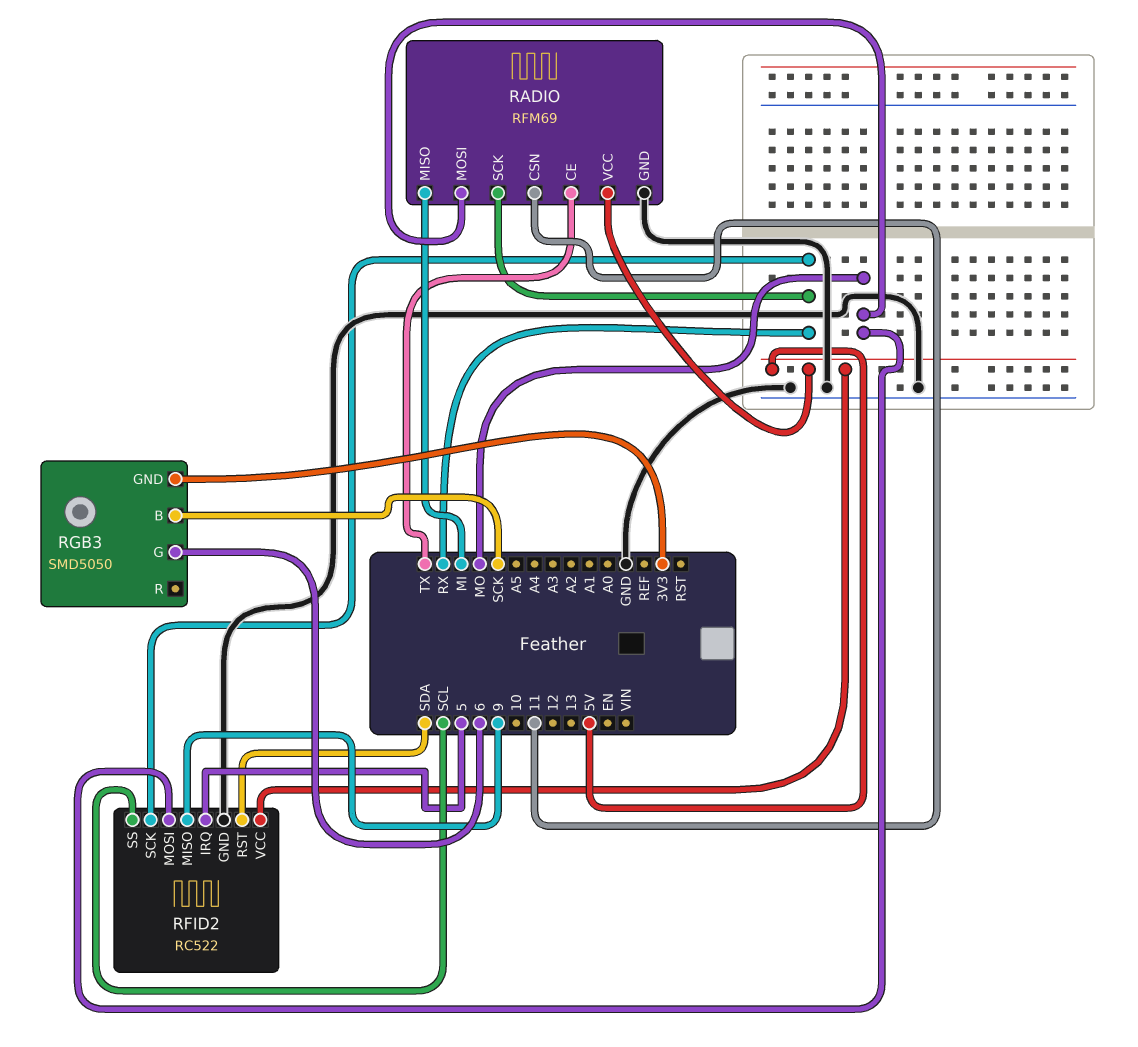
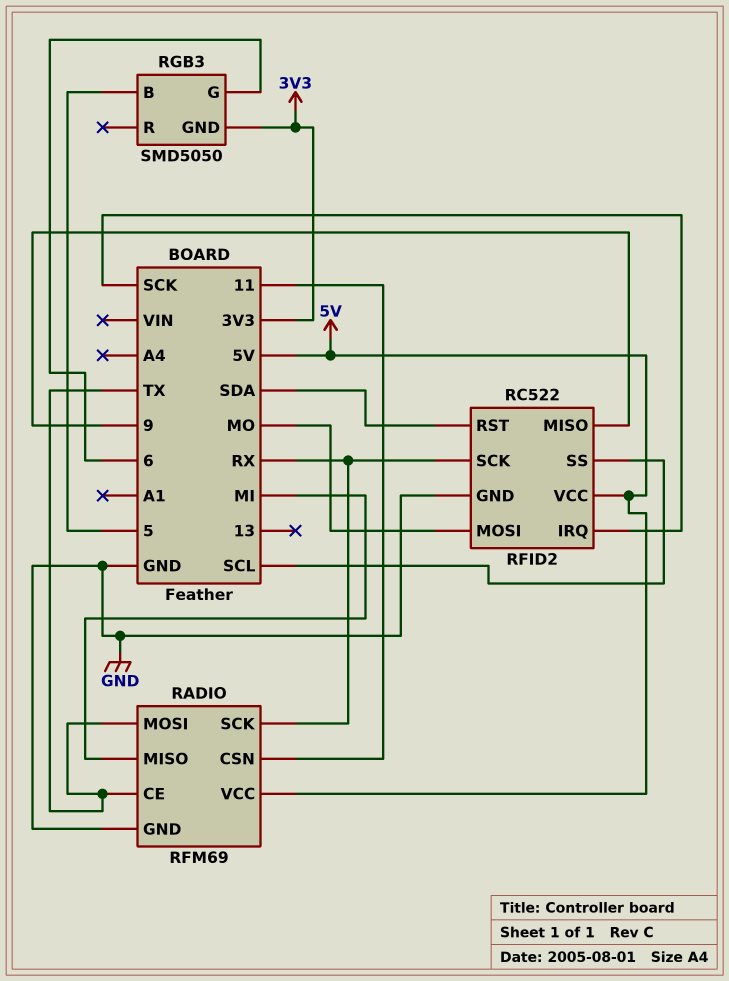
RADIO pin MOSI: MO -> TX
RFID2 pin IRQ: 5 -> SCK
RGB3 pin B: SCK -> 5

